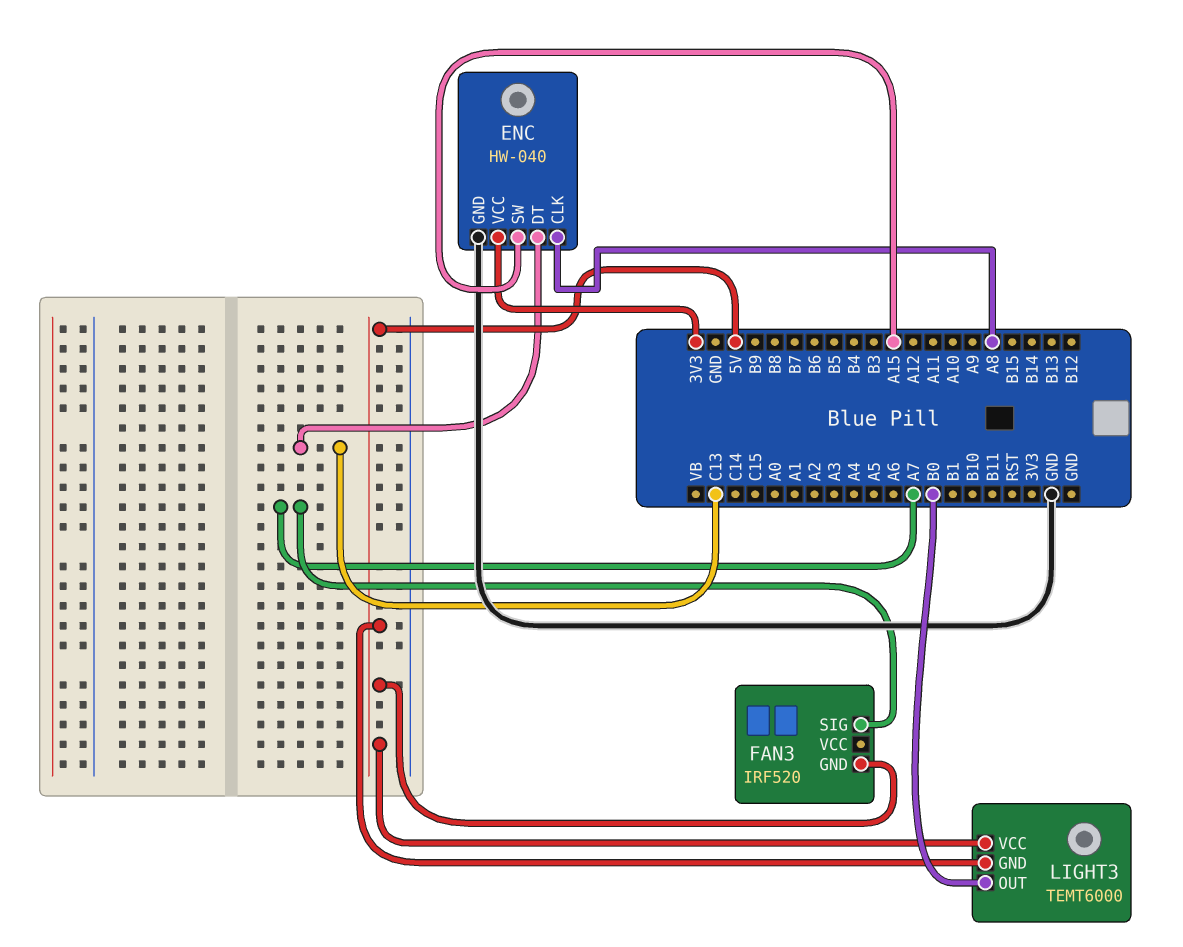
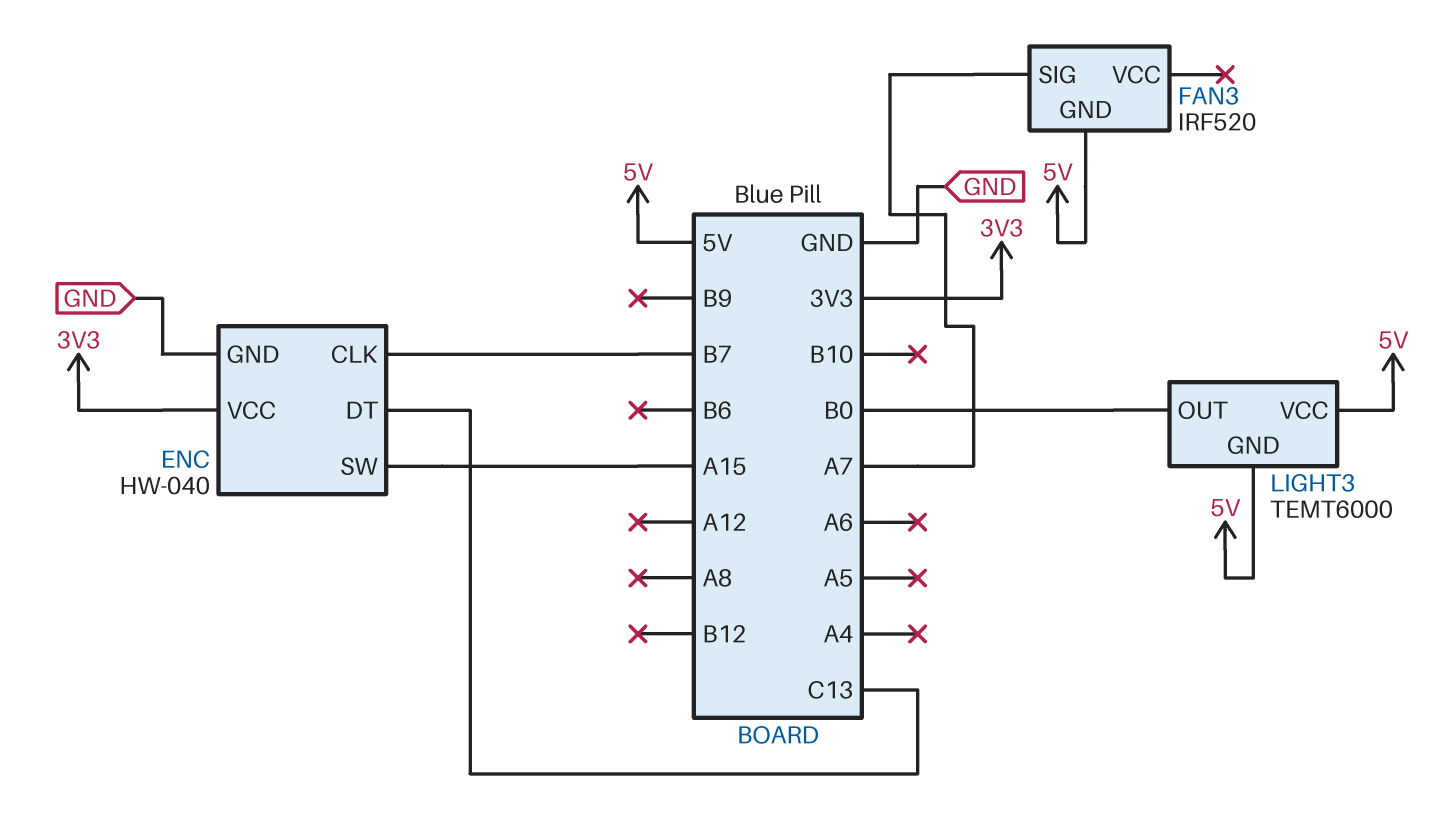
ENC pin CLK: A8 -> B7

